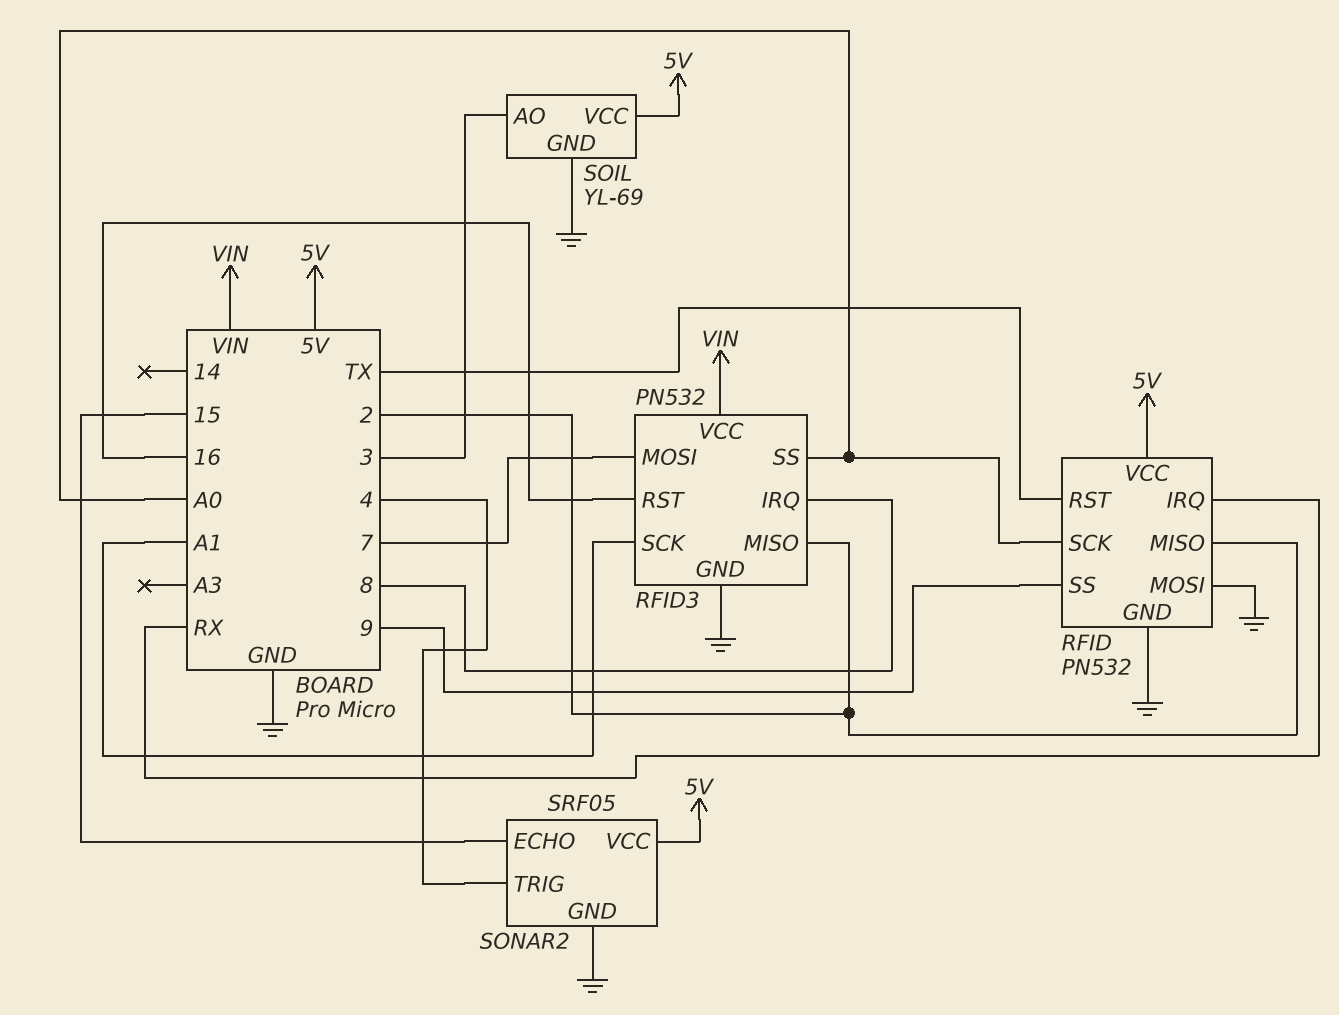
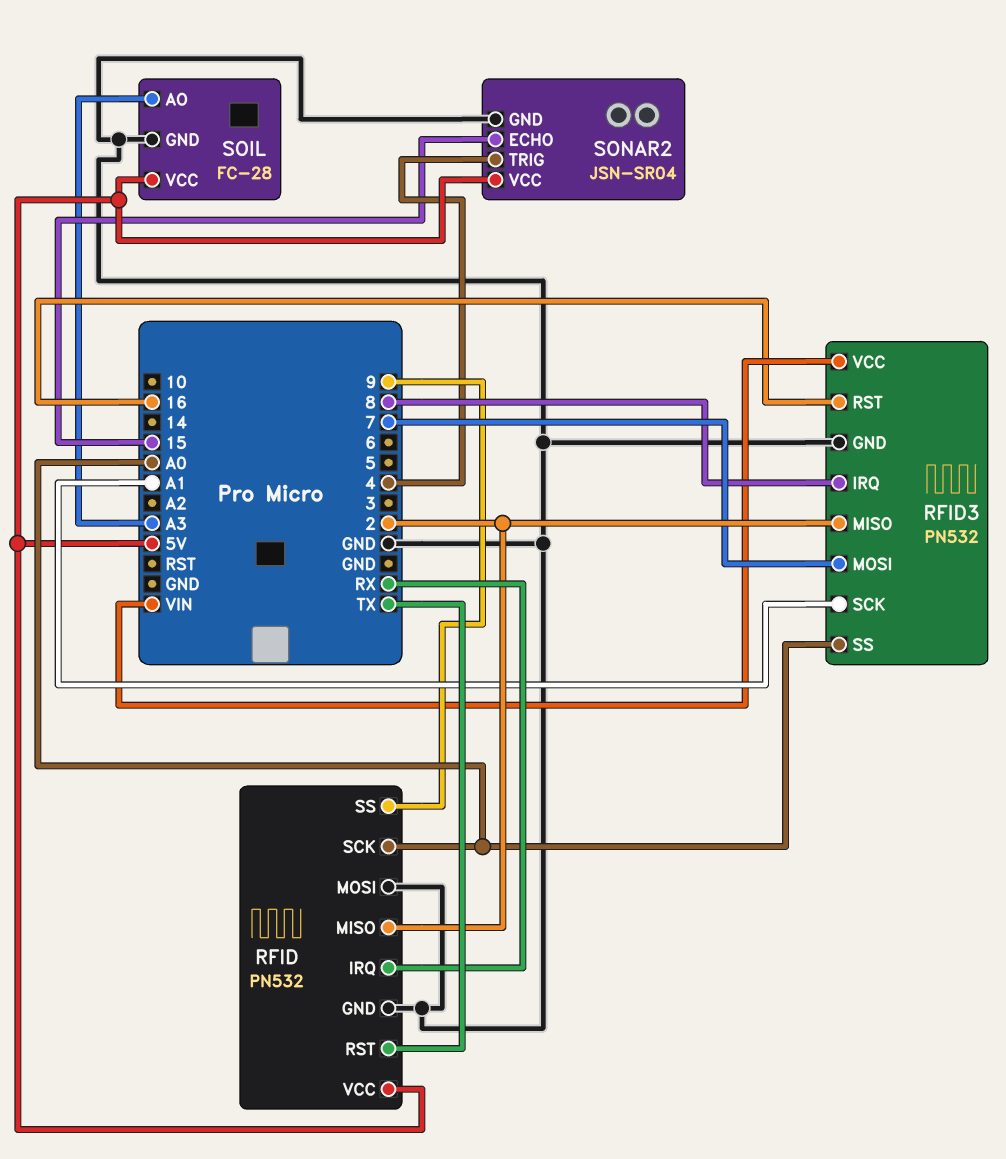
SOIL: YL-69 -> FC-28
SOIL pin AO: 3 -> A3
SONAR2: SRF05 -> JSN-SR04

